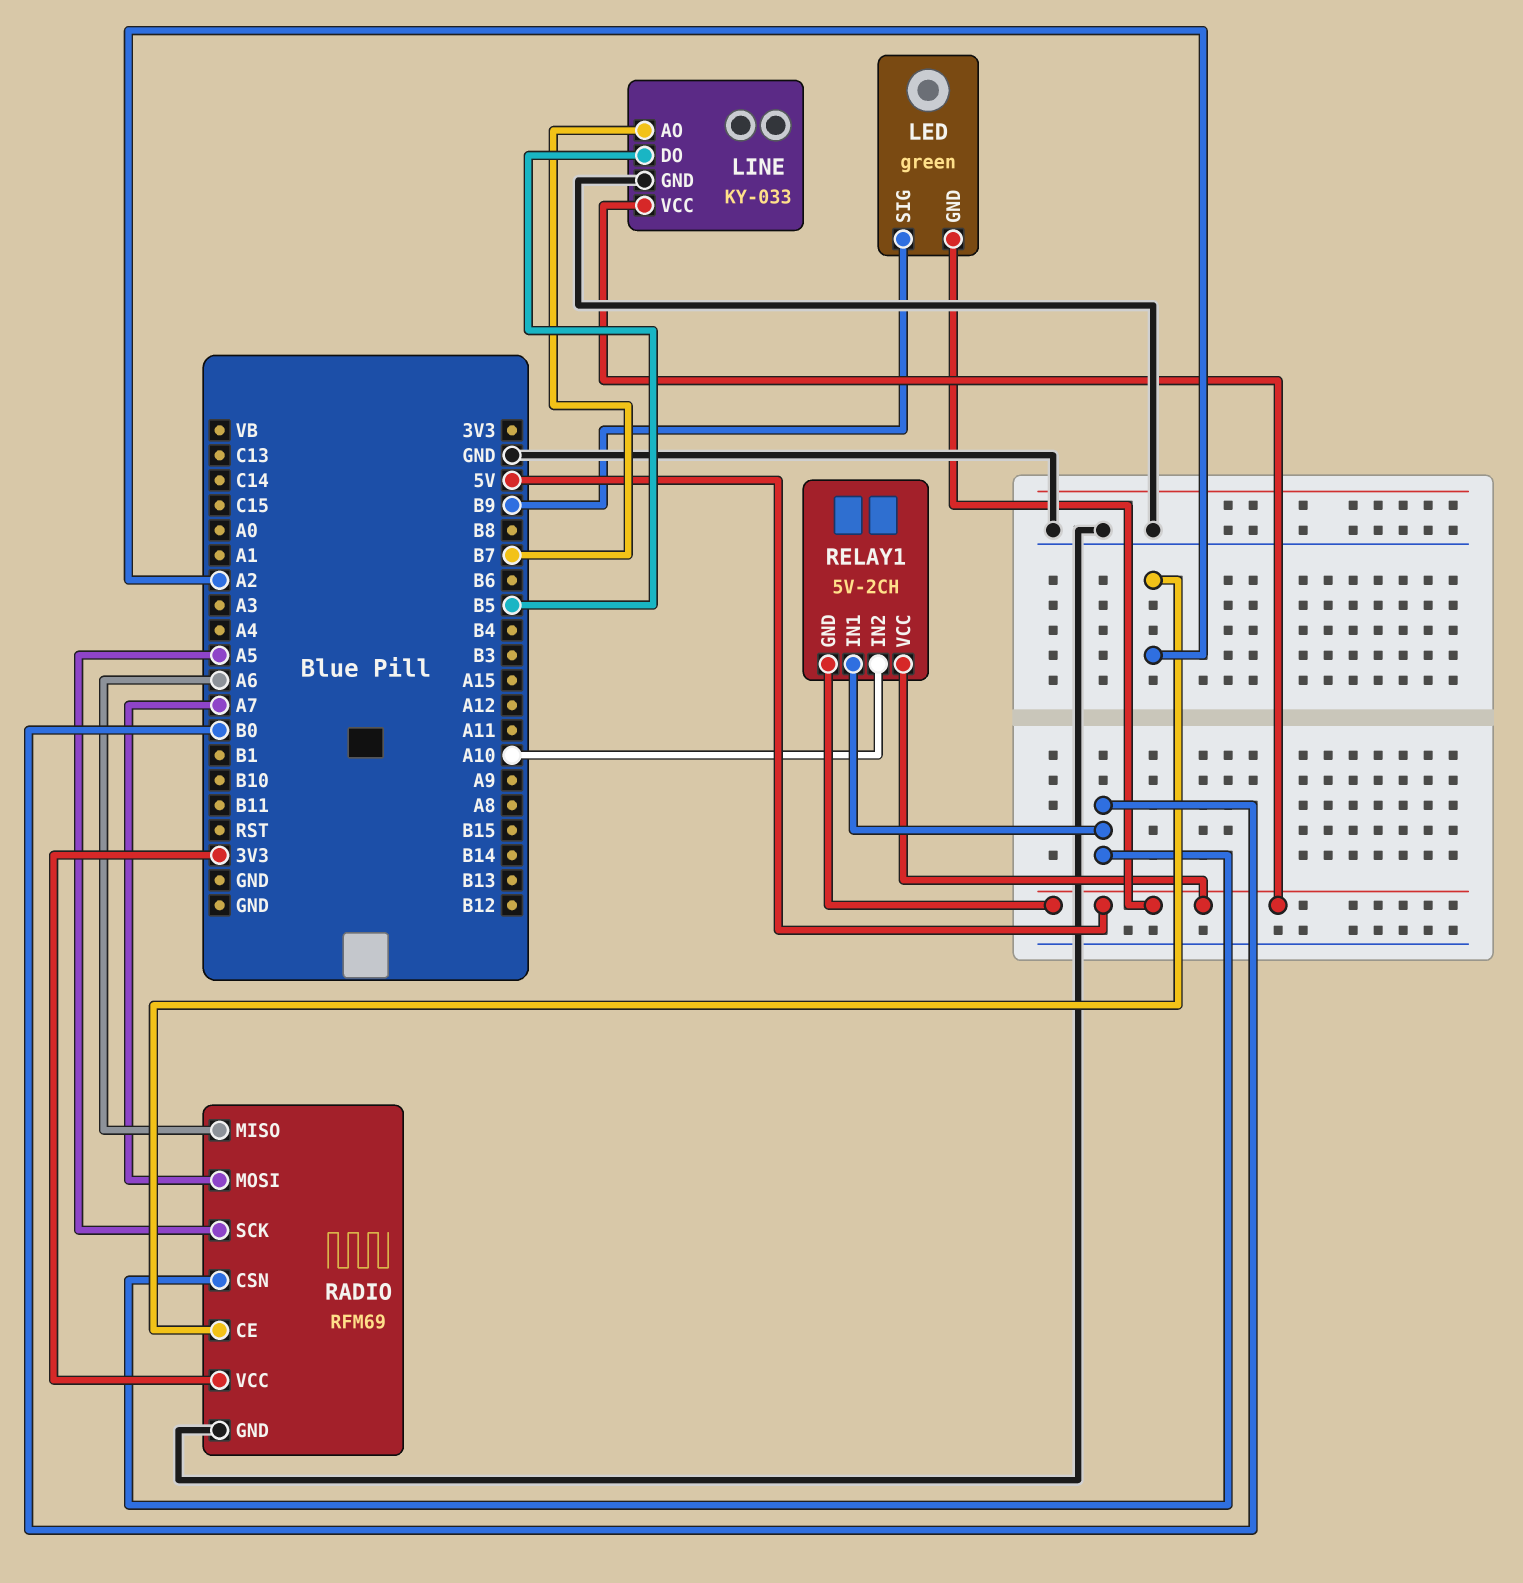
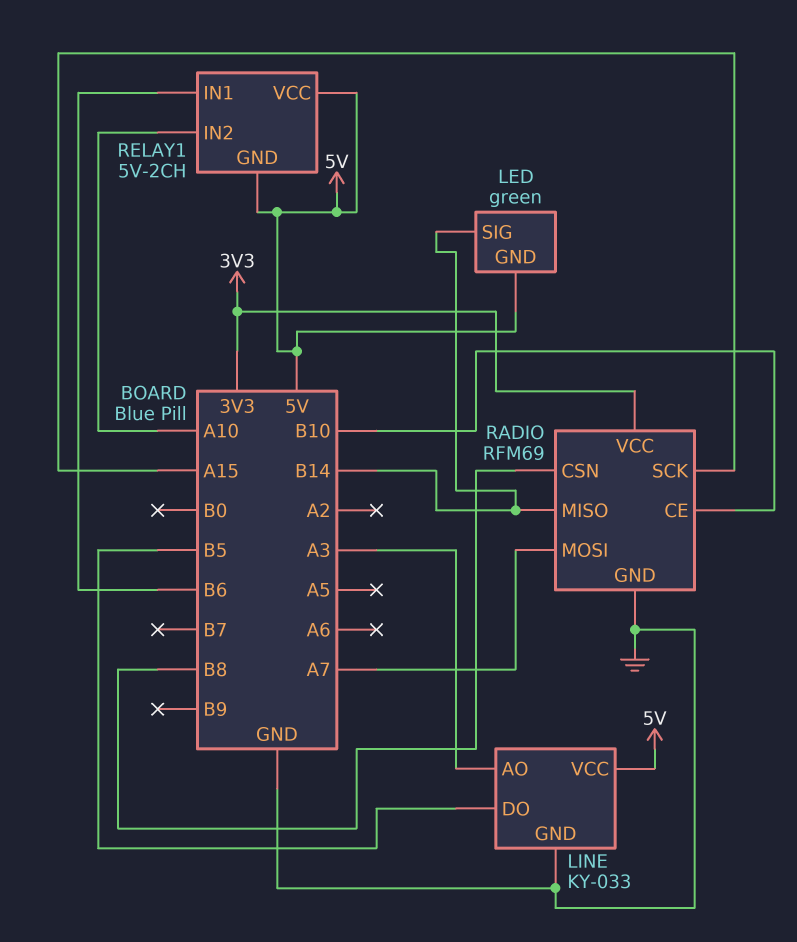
LED pin SIG: B9 -> B14
LINE pin AO: B7 -> A3
RADIO pin CE: A2 -> B10
RADIO pin CSN: B0 -> B8
RADIO pin MISO: A6 -> B14
RADIO pin SCK: A5 -> A15
RELAY1 pin IN1: B0 -> B6

